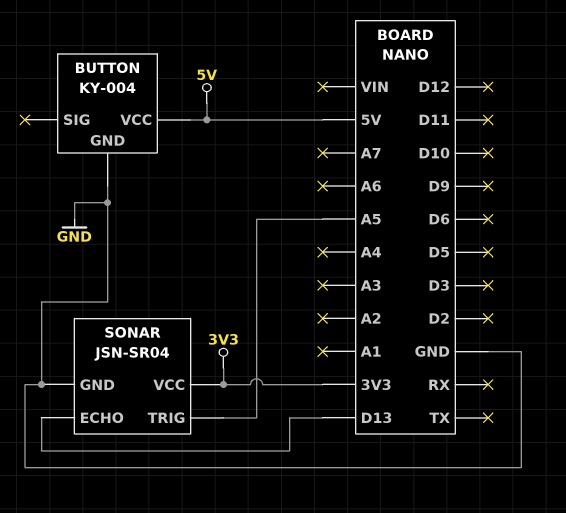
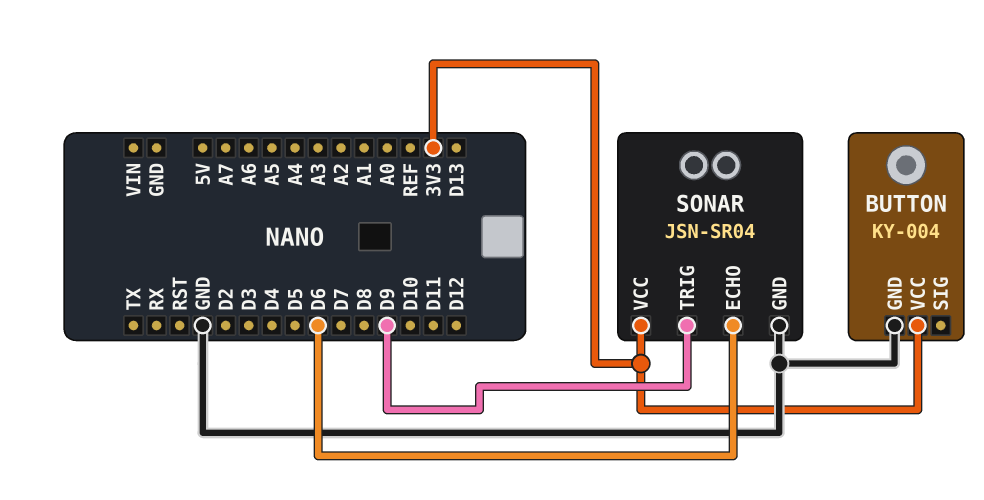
BUTTON pin VCC: 5V -> 3V3
SONAR pin ECHO: D13 -> D6
SONAR pin TRIG: A5 -> D9

